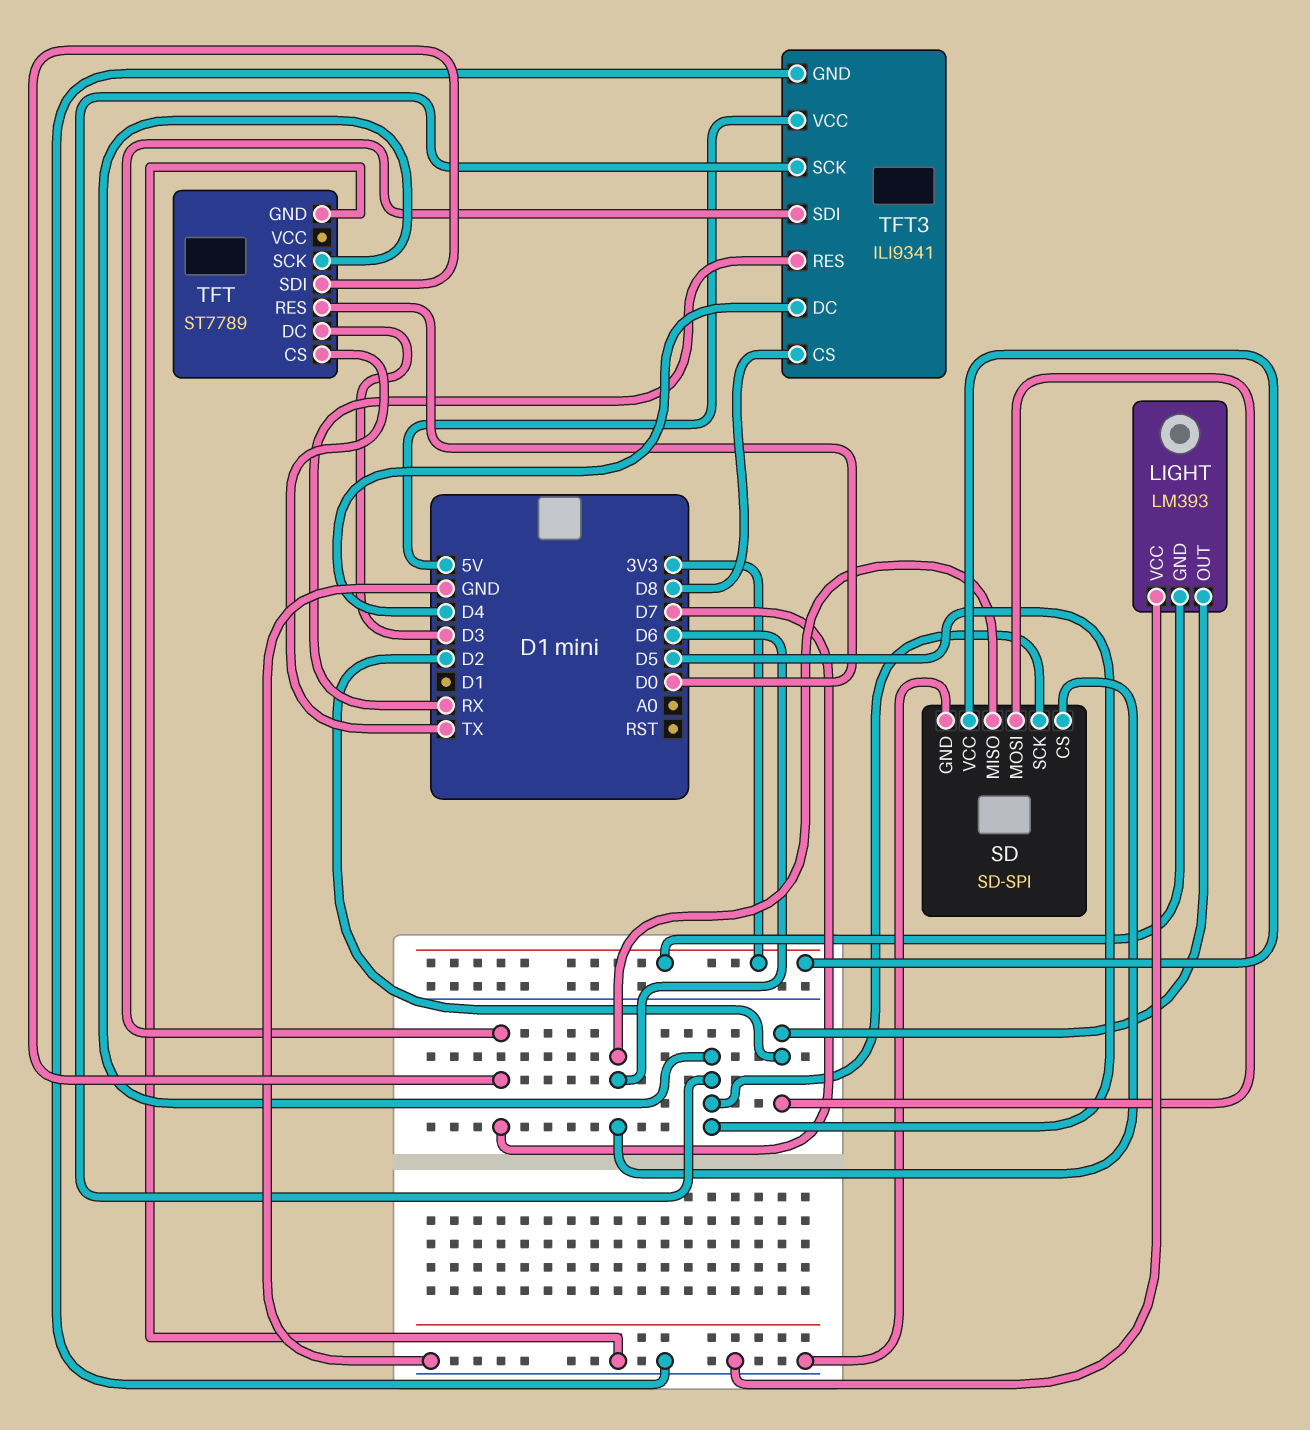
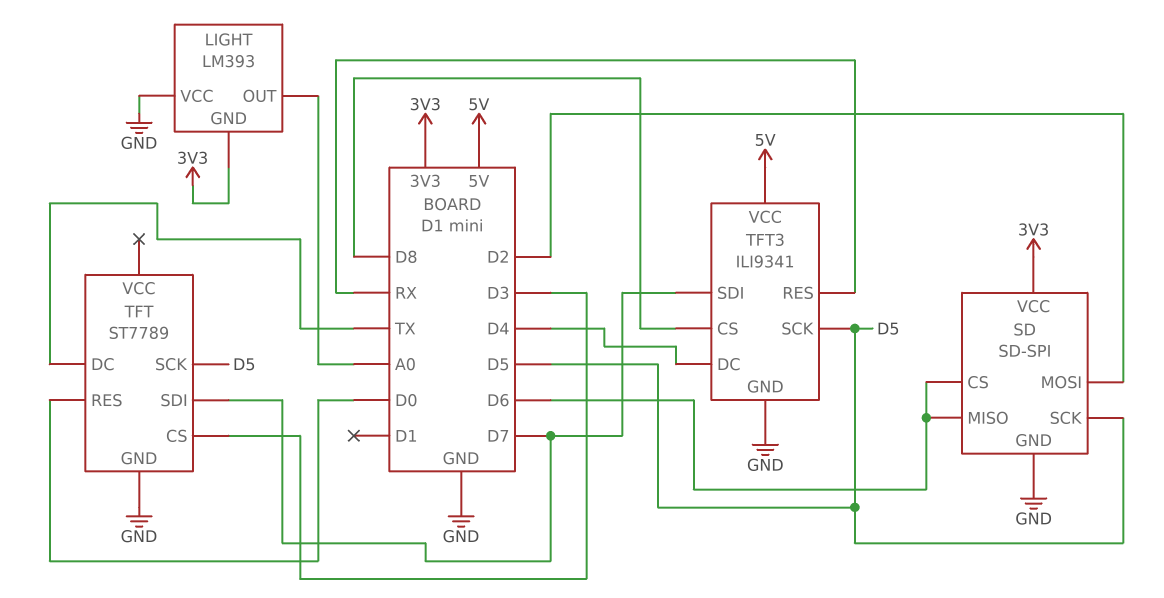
LIGHT pin OUT: D2 -> A0
TFT pin CS: TX -> D3
TFT pin DC: D3 -> TX

